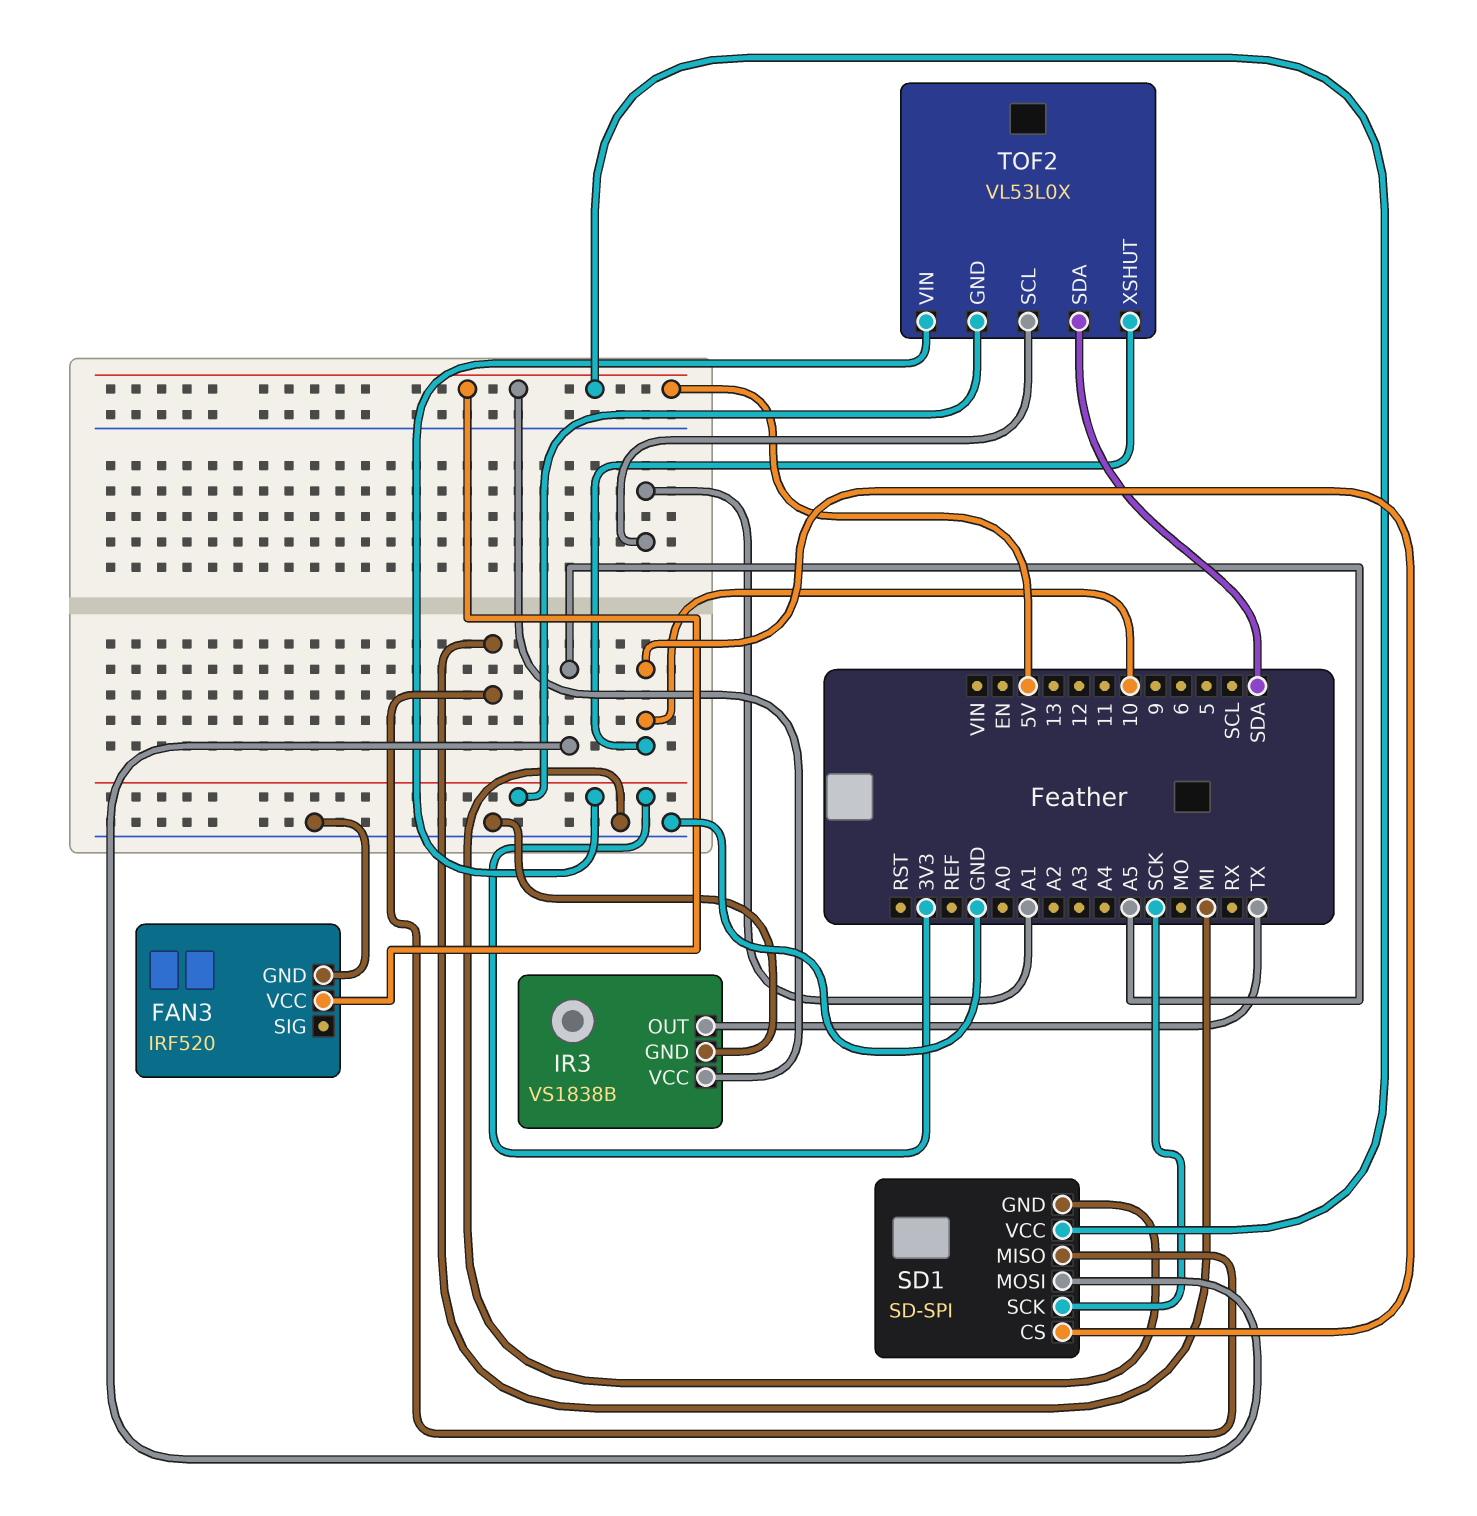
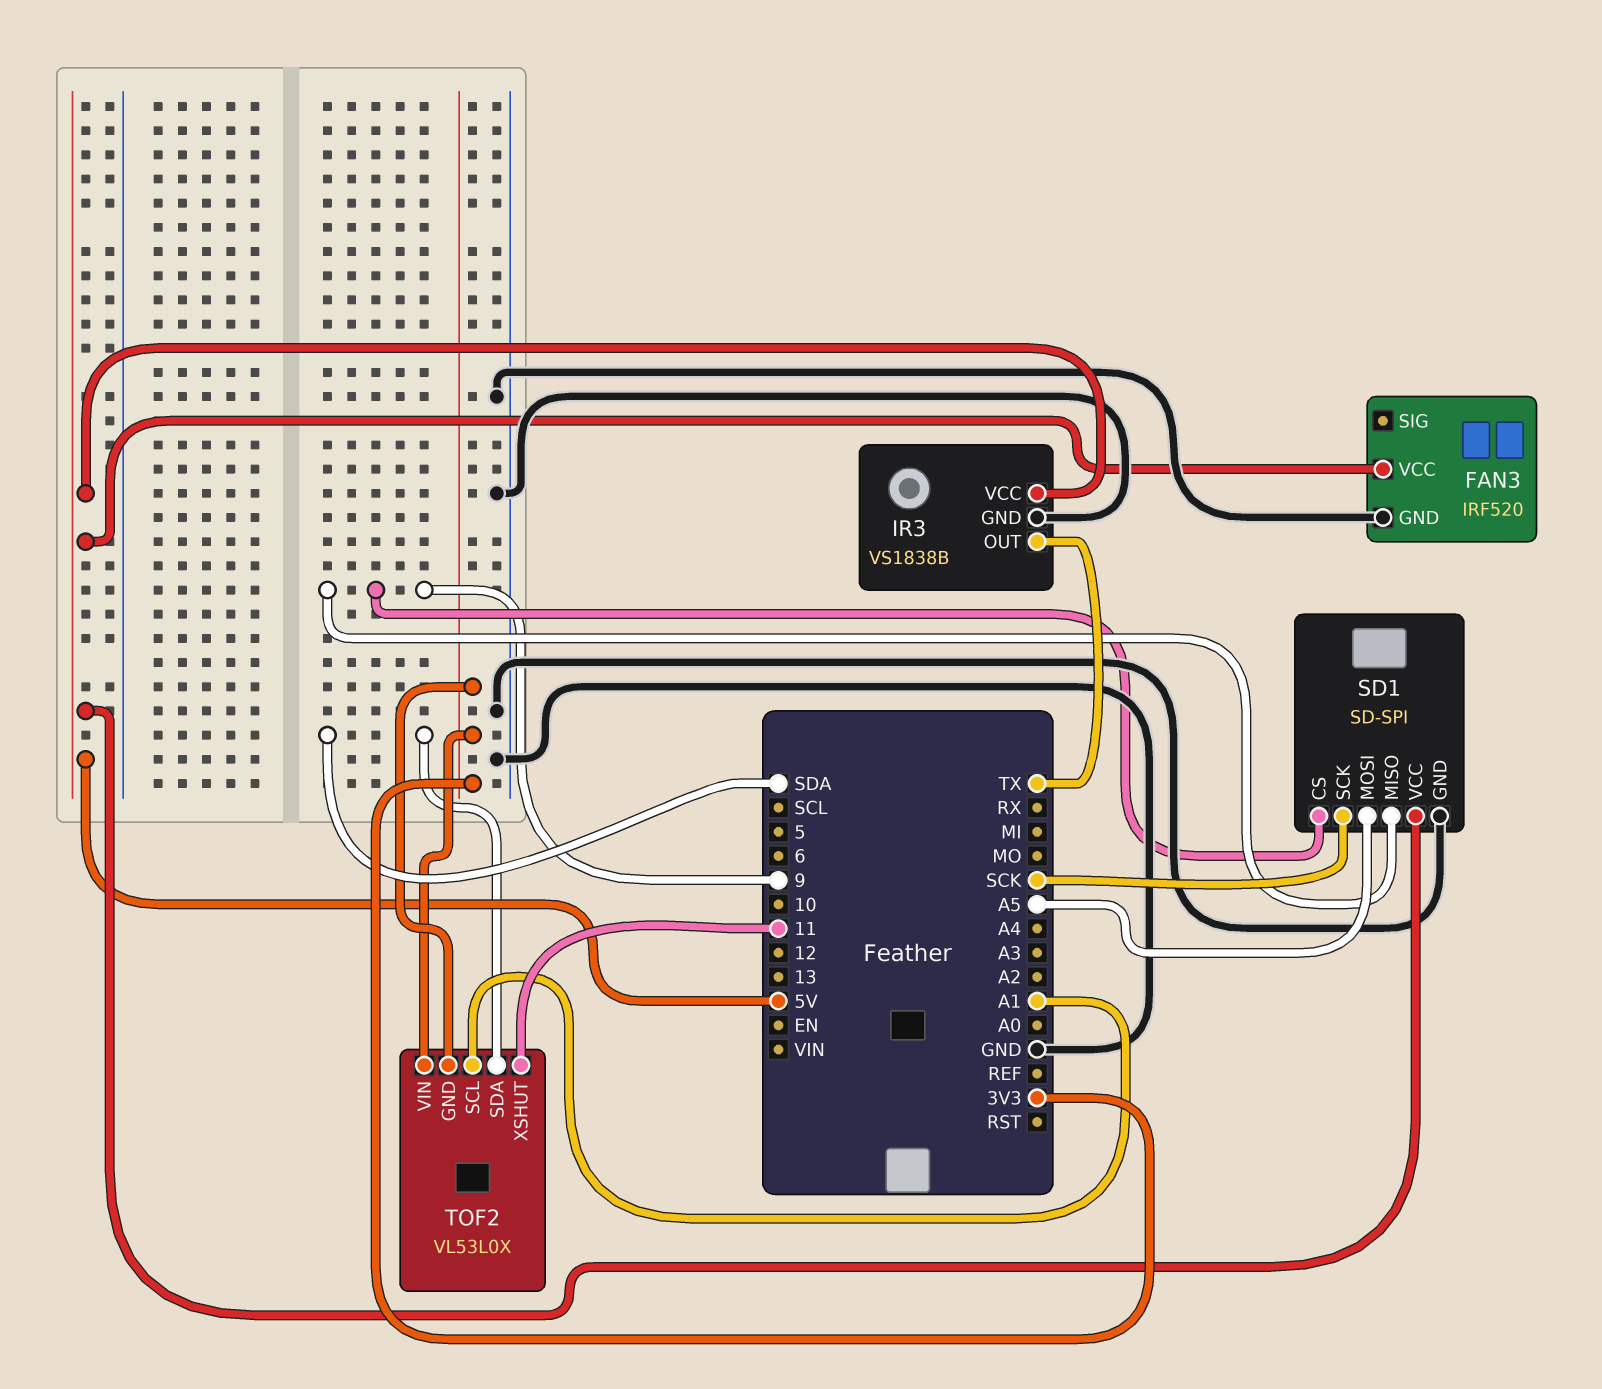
SD1 pin CS: 10 -> 9
SD1 pin MISO: MI -> 9
TOF2 pin XSHUT: 10 -> 11

